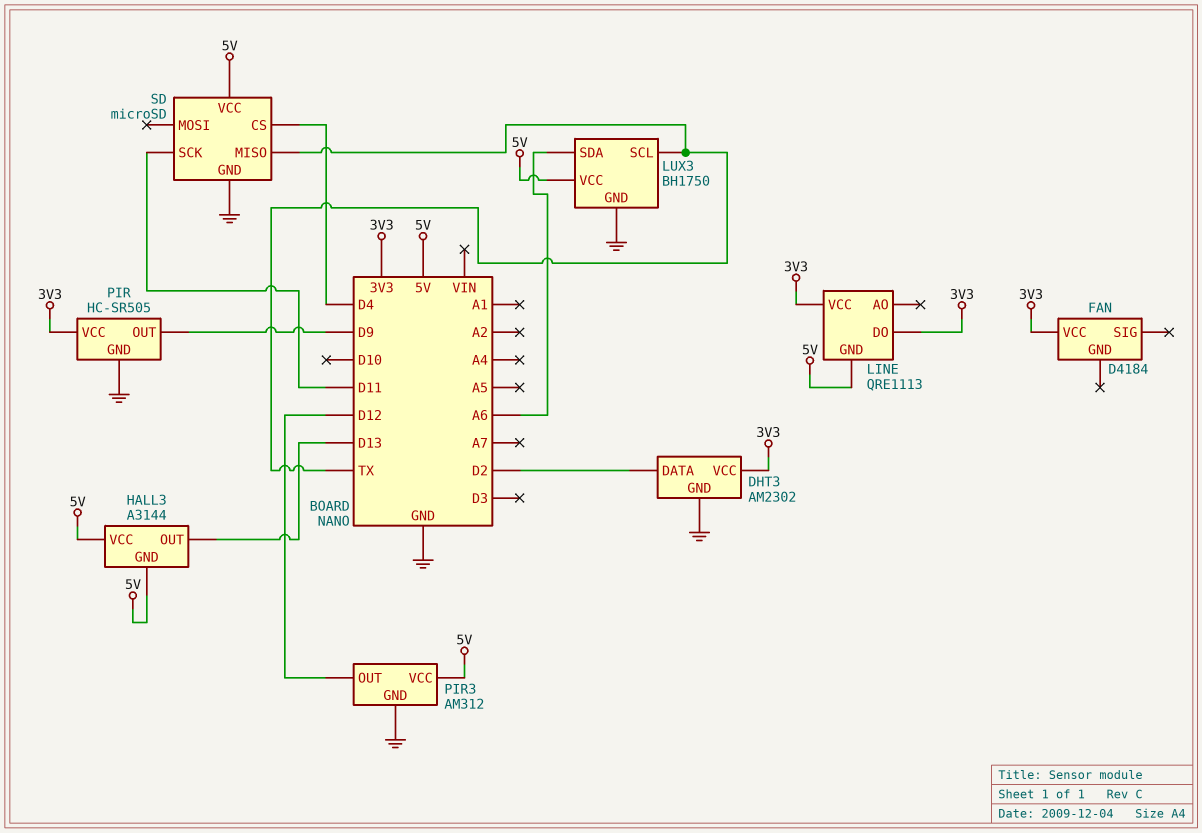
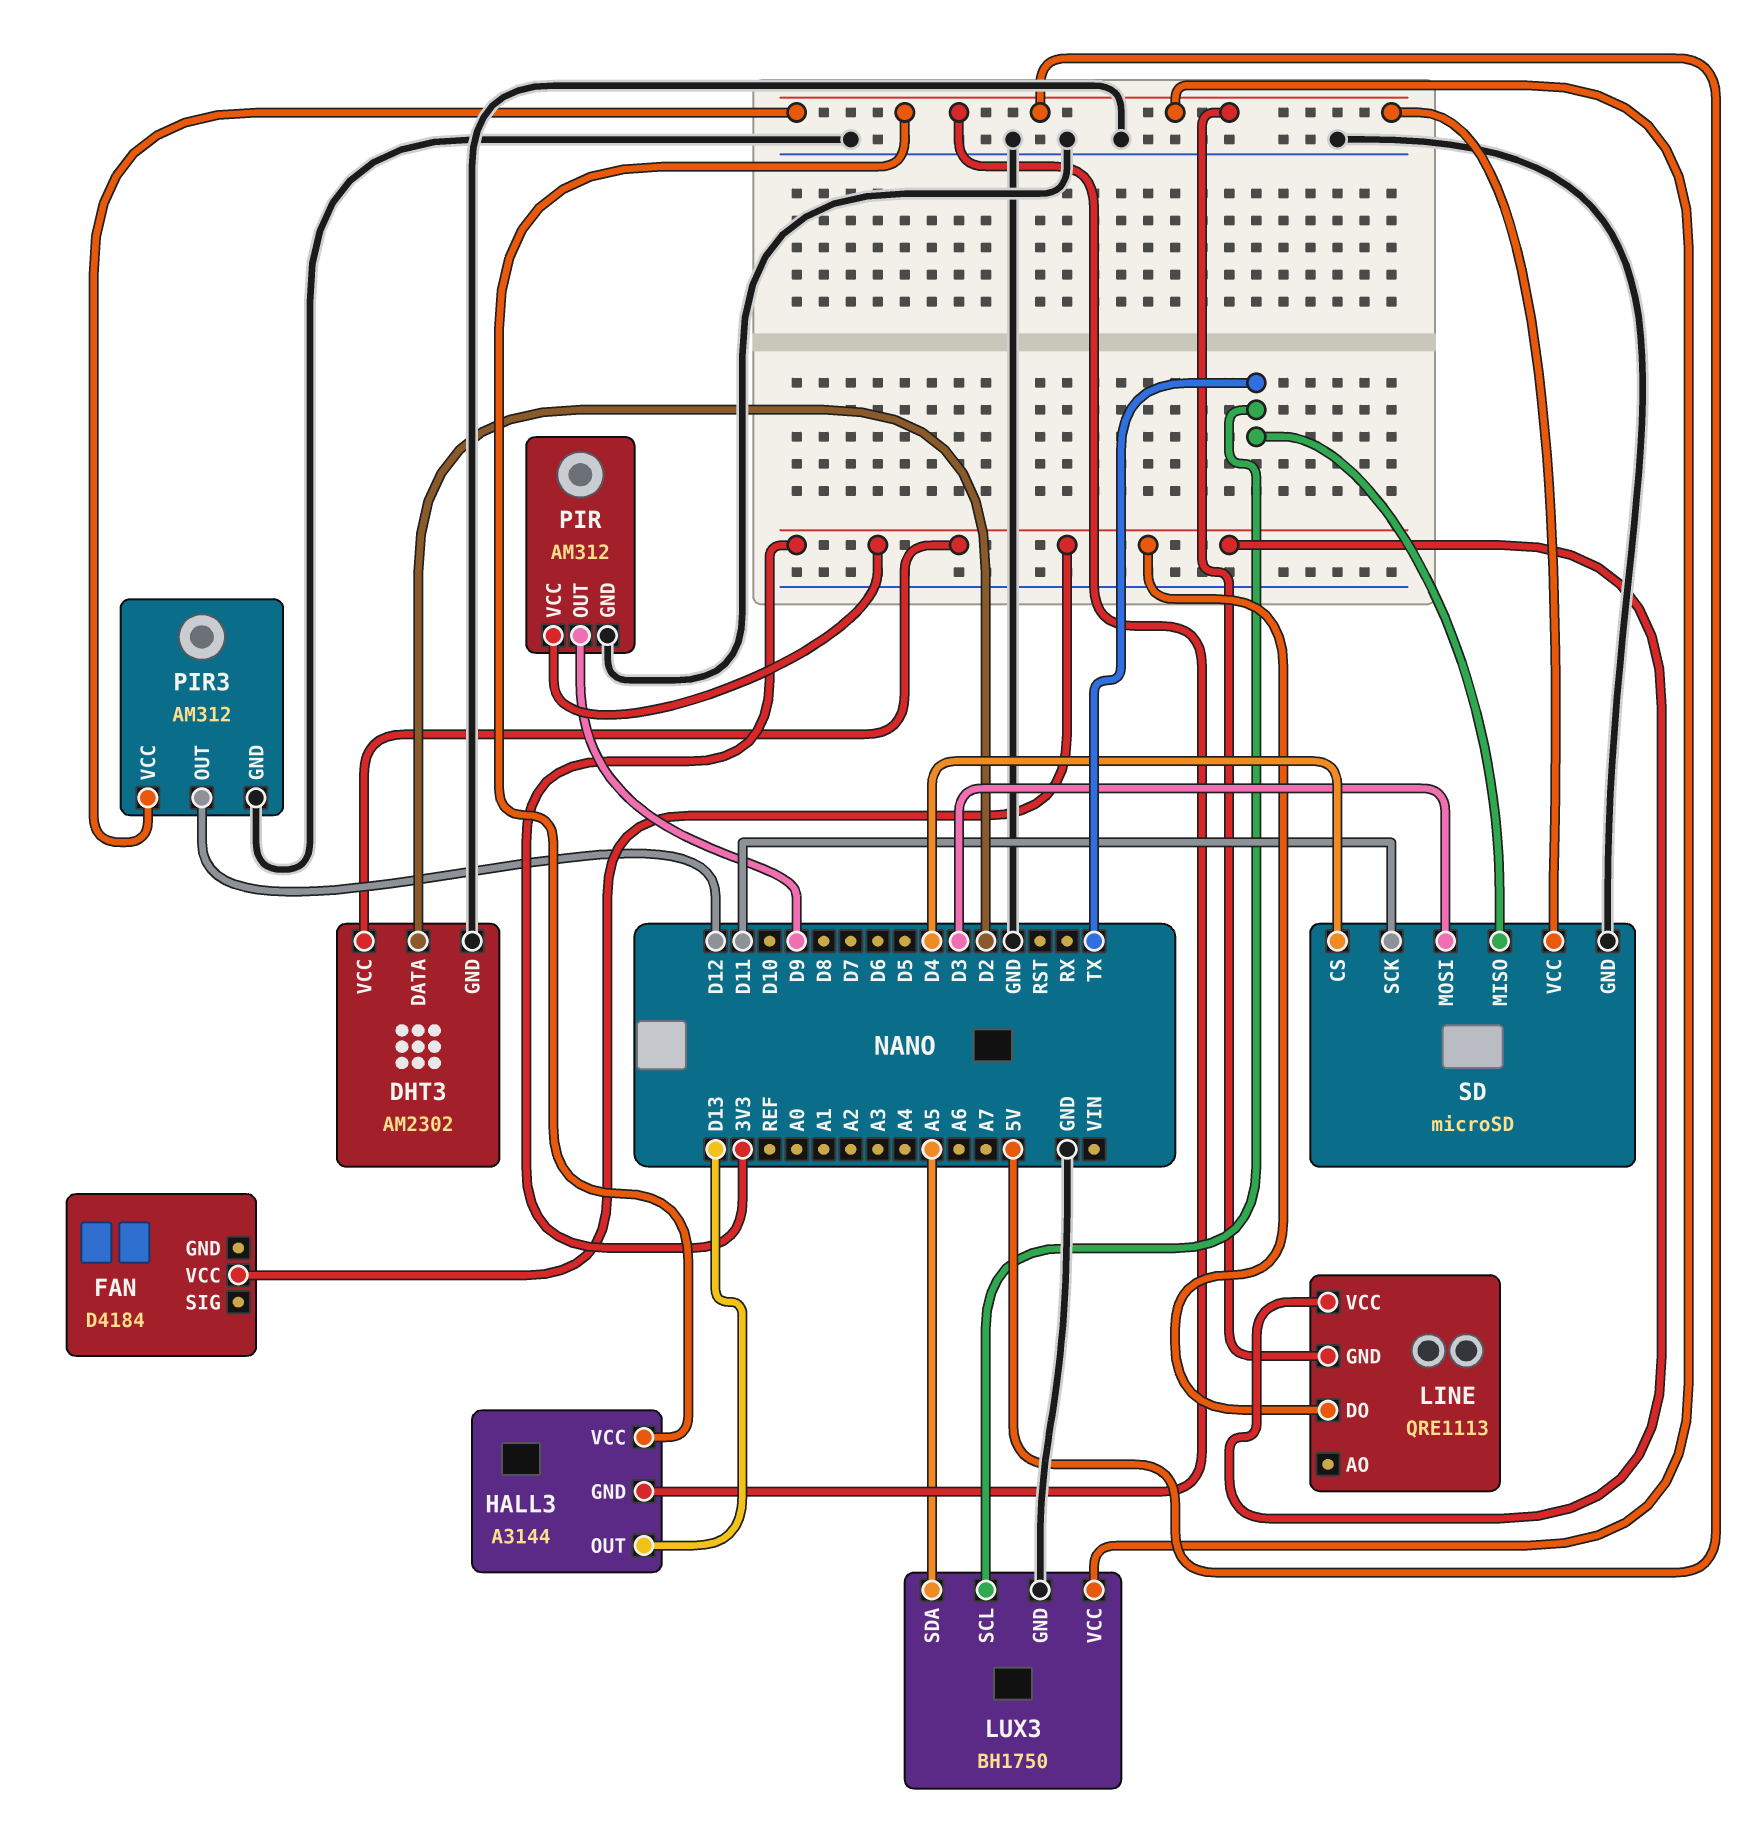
LUX3 pin SDA: A6 -> A5
PIR: HC-SR505 -> AM312
SD pin MOSI: none -> D3

